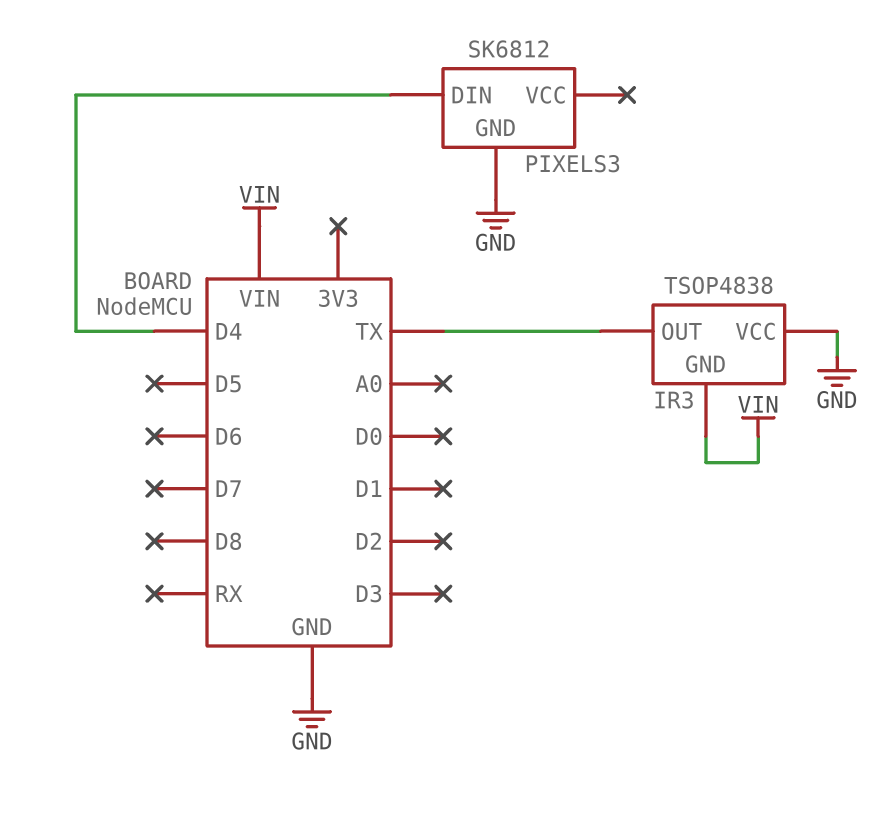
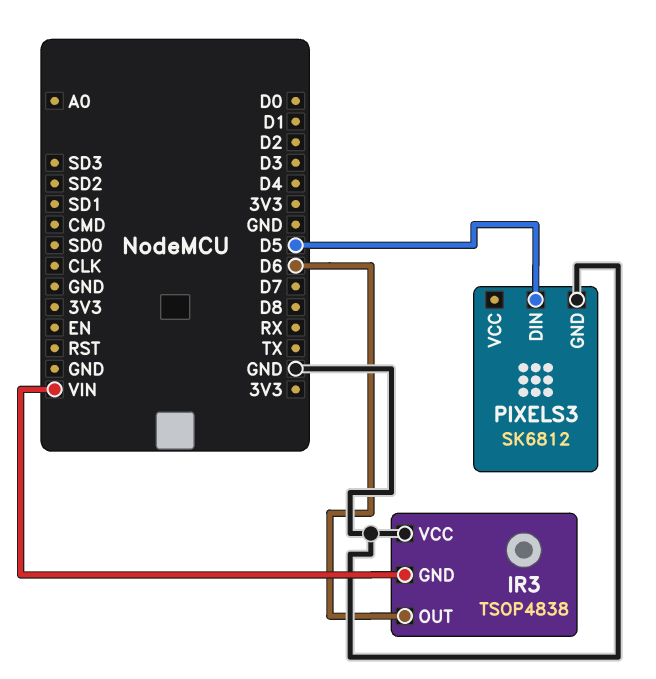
IR3 pin OUT: TX -> D6
PIXELS3 pin DIN: D4 -> D5

